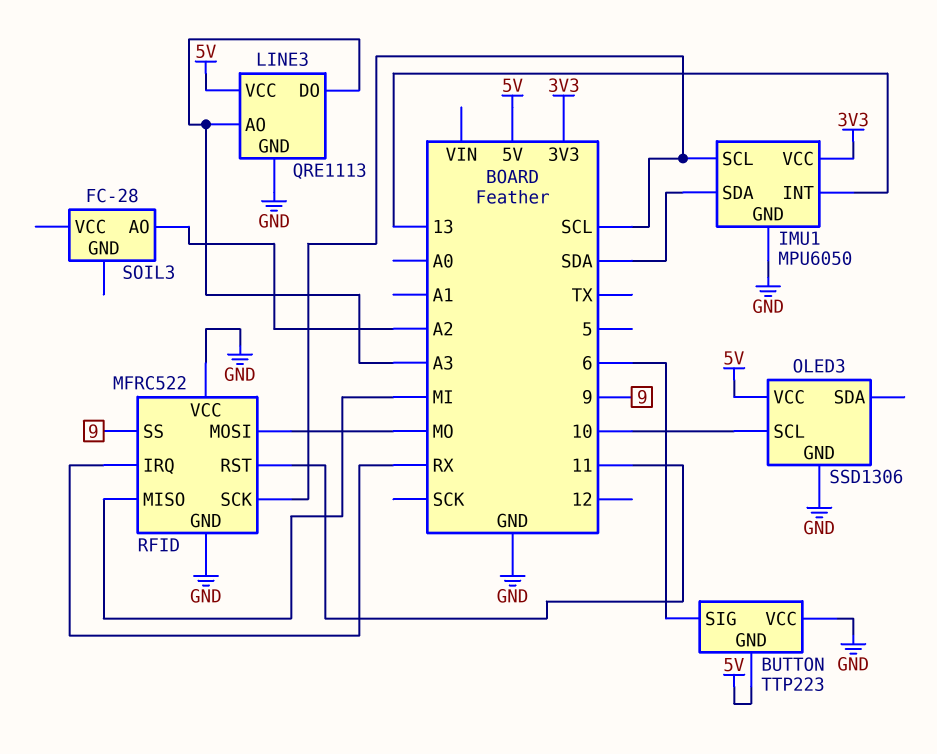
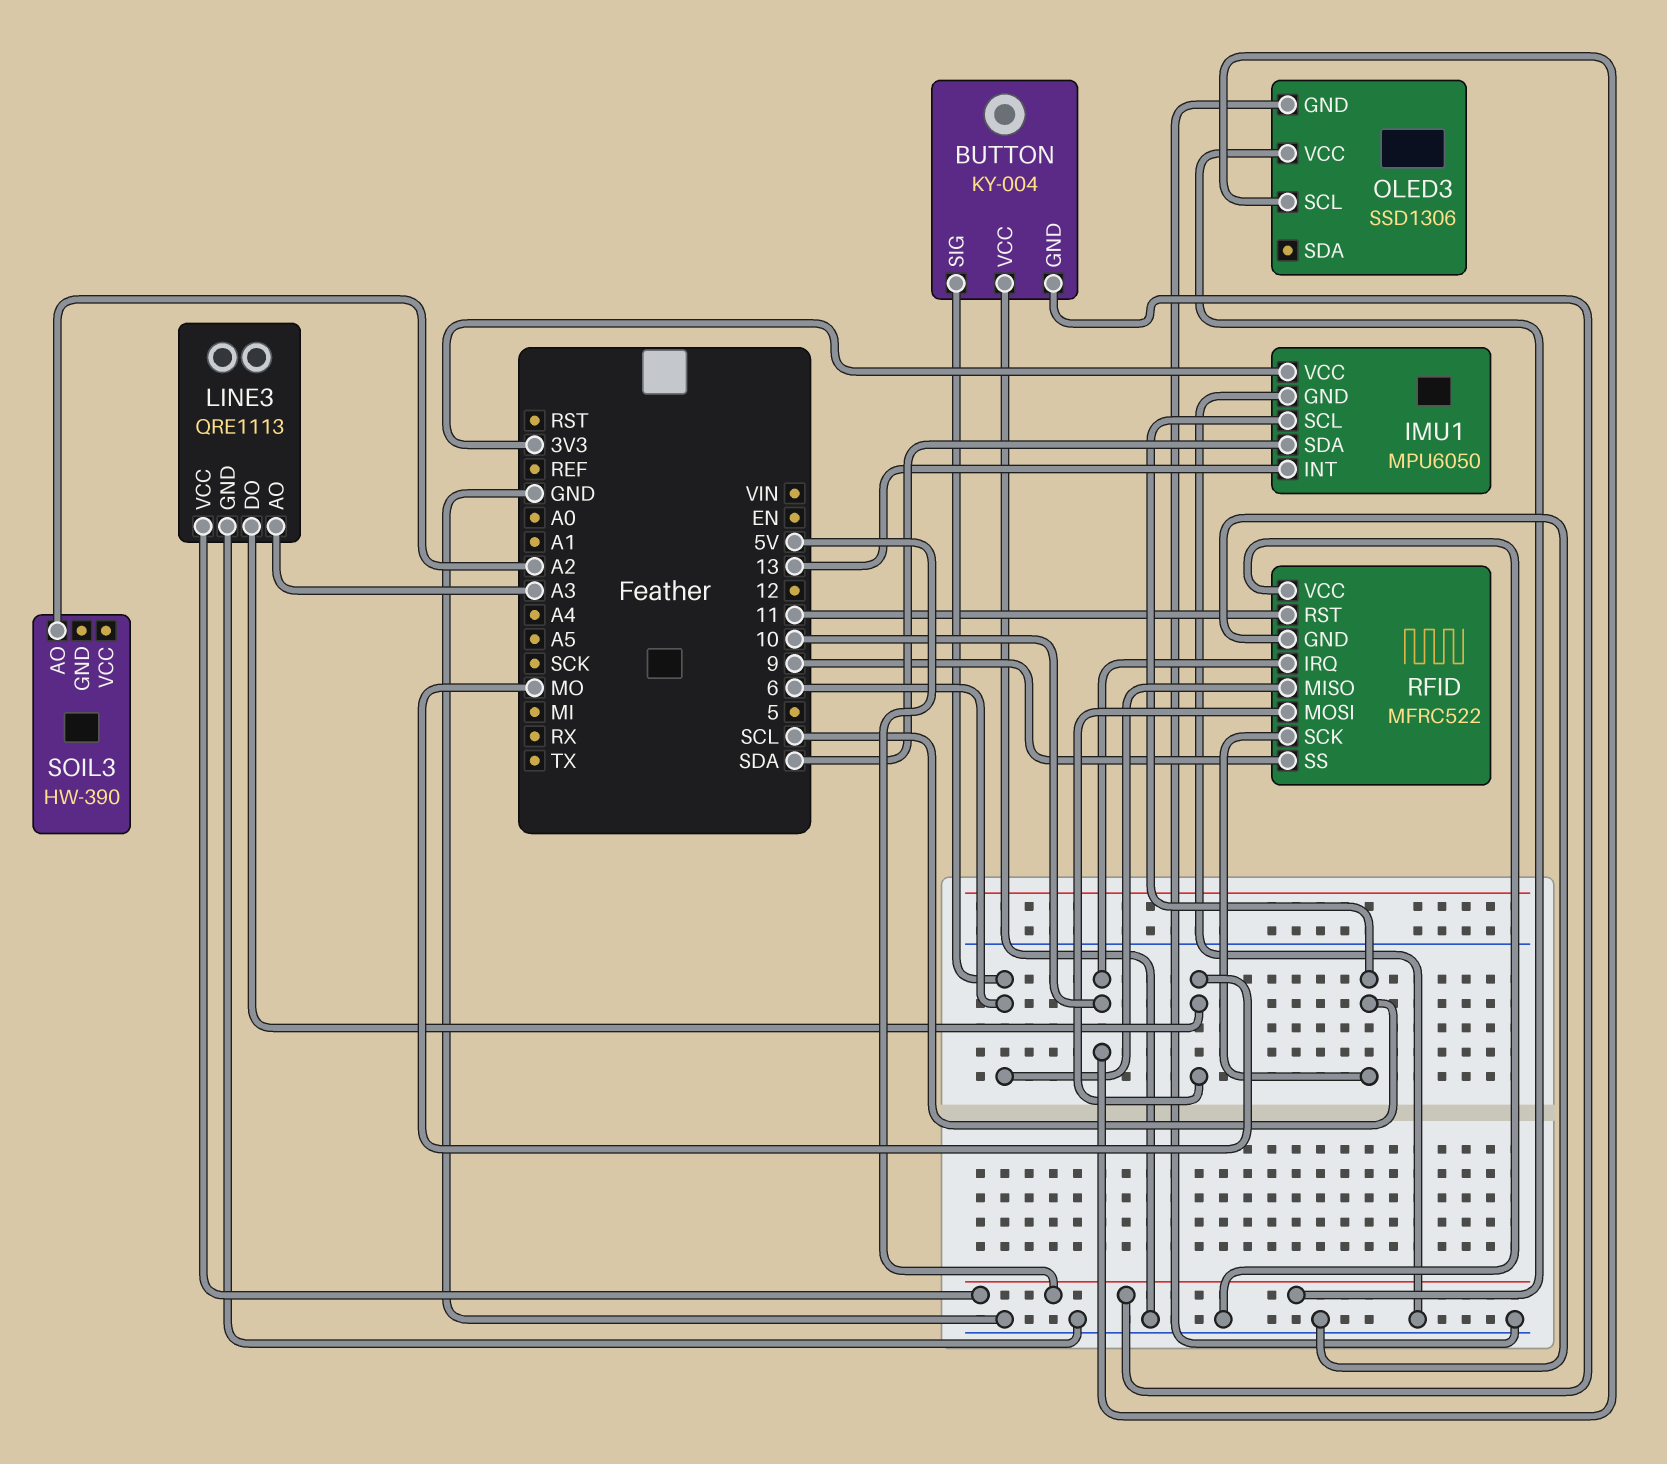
BUTTON: TTP223 -> KY-004
LINE3 pin DO: A3 -> MO
RFID pin IRQ: RX -> 10
RFID pin MISO: MI -> 6
SOIL3: FC-28 -> HW-390

